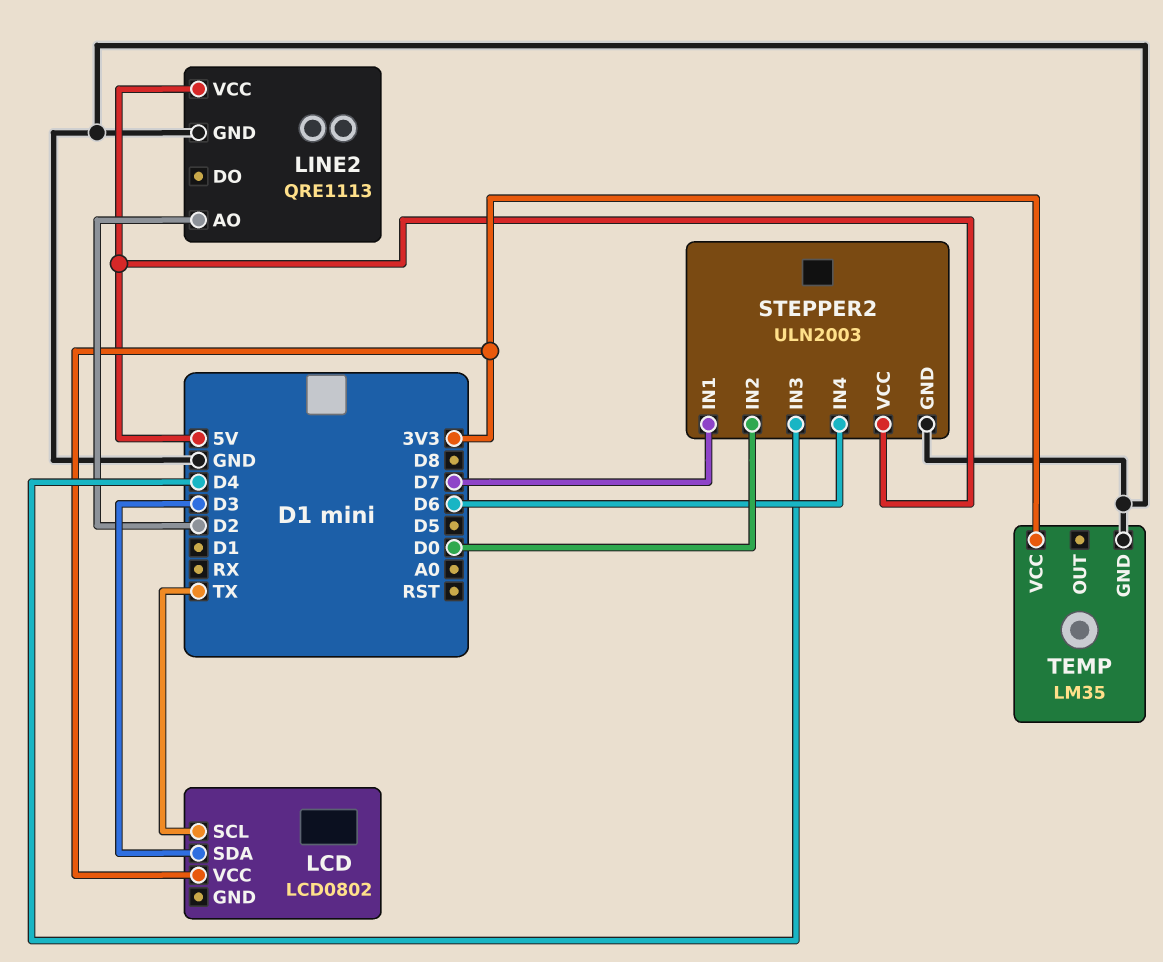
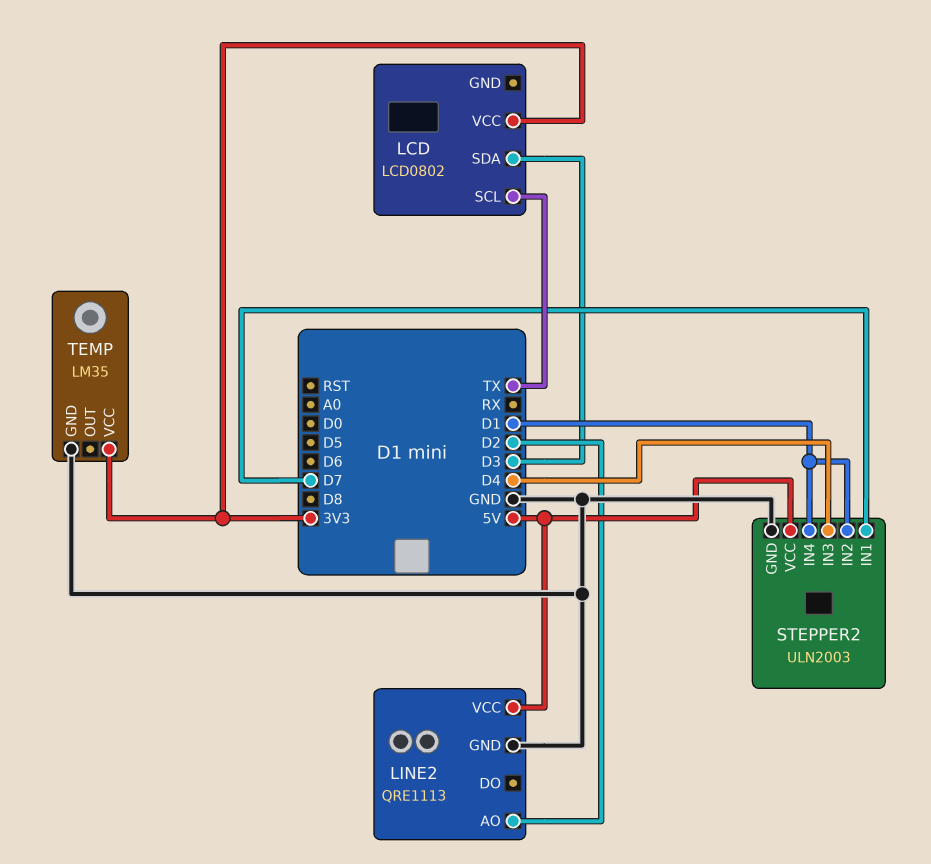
STEPPER2 pin IN2: D0 -> D1
STEPPER2 pin IN4: D6 -> D1

